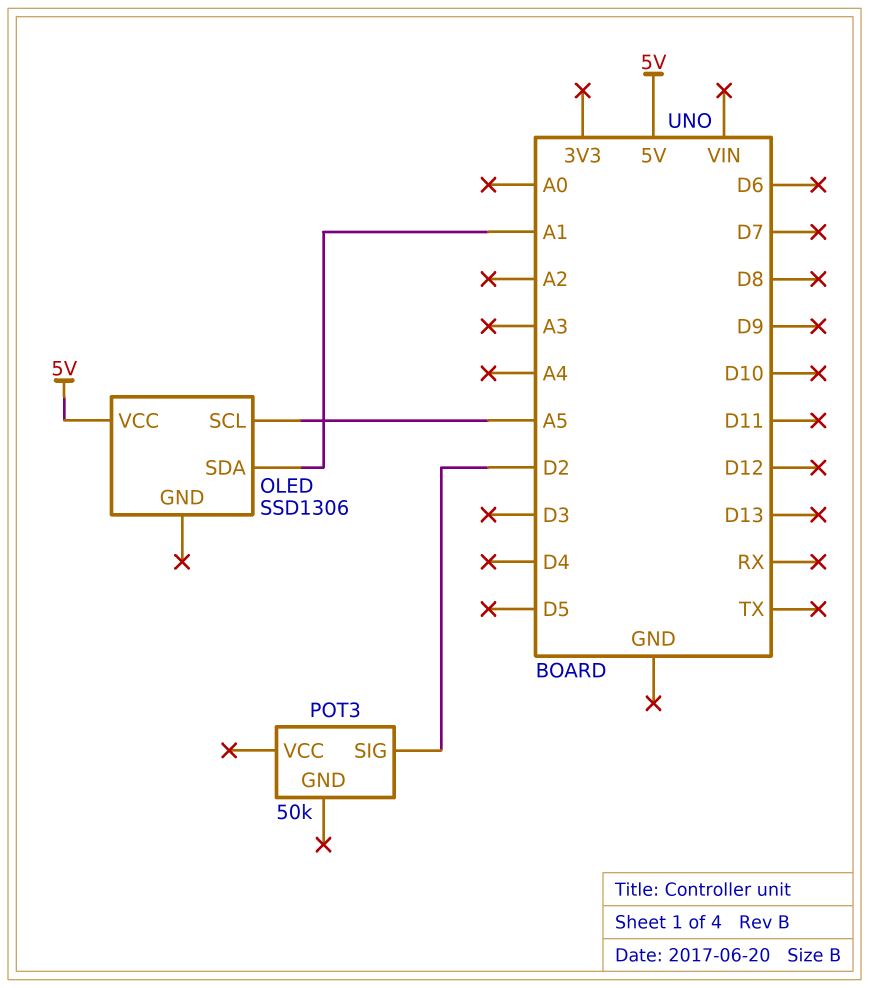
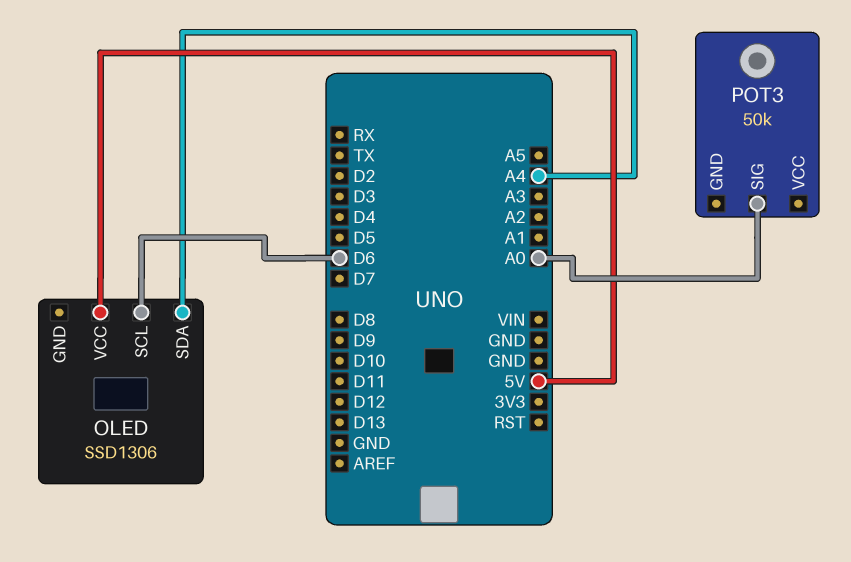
OLED pin SCL: A5 -> D6
OLED pin SDA: A1 -> A4
POT3 pin SIG: D2 -> A0

